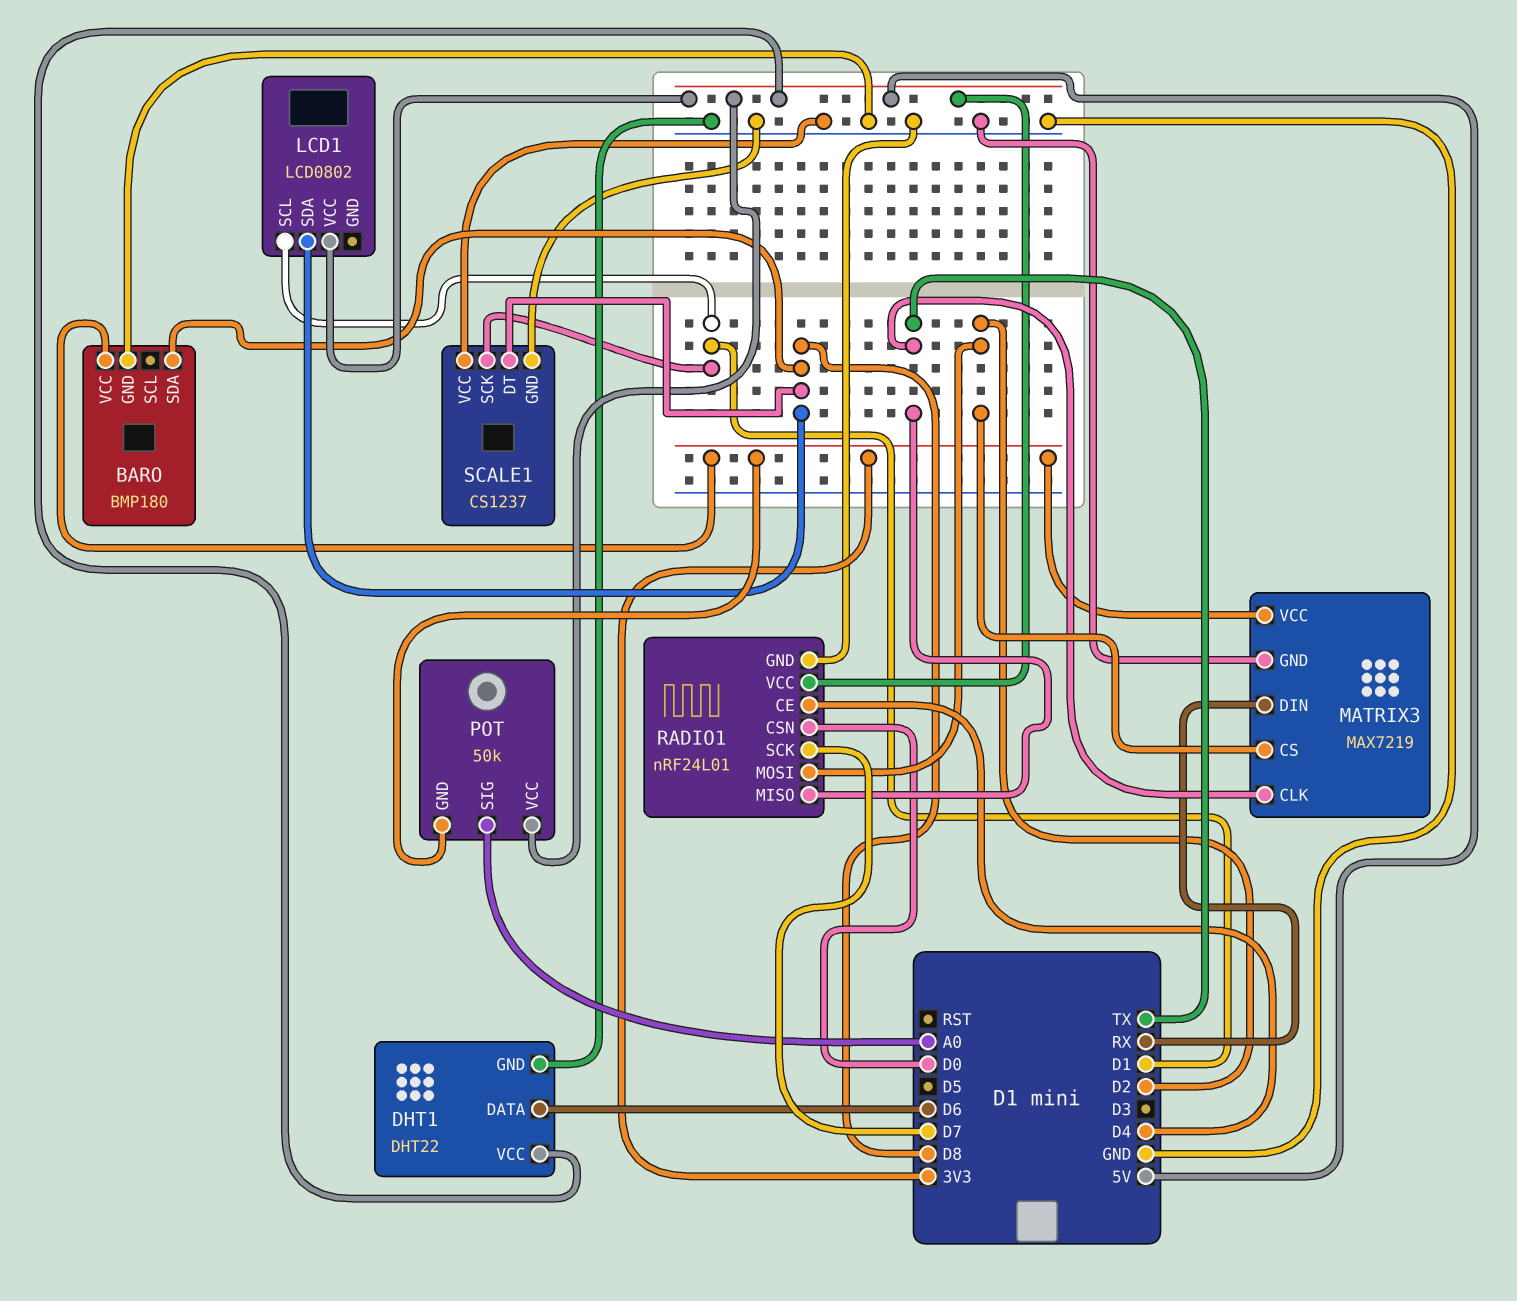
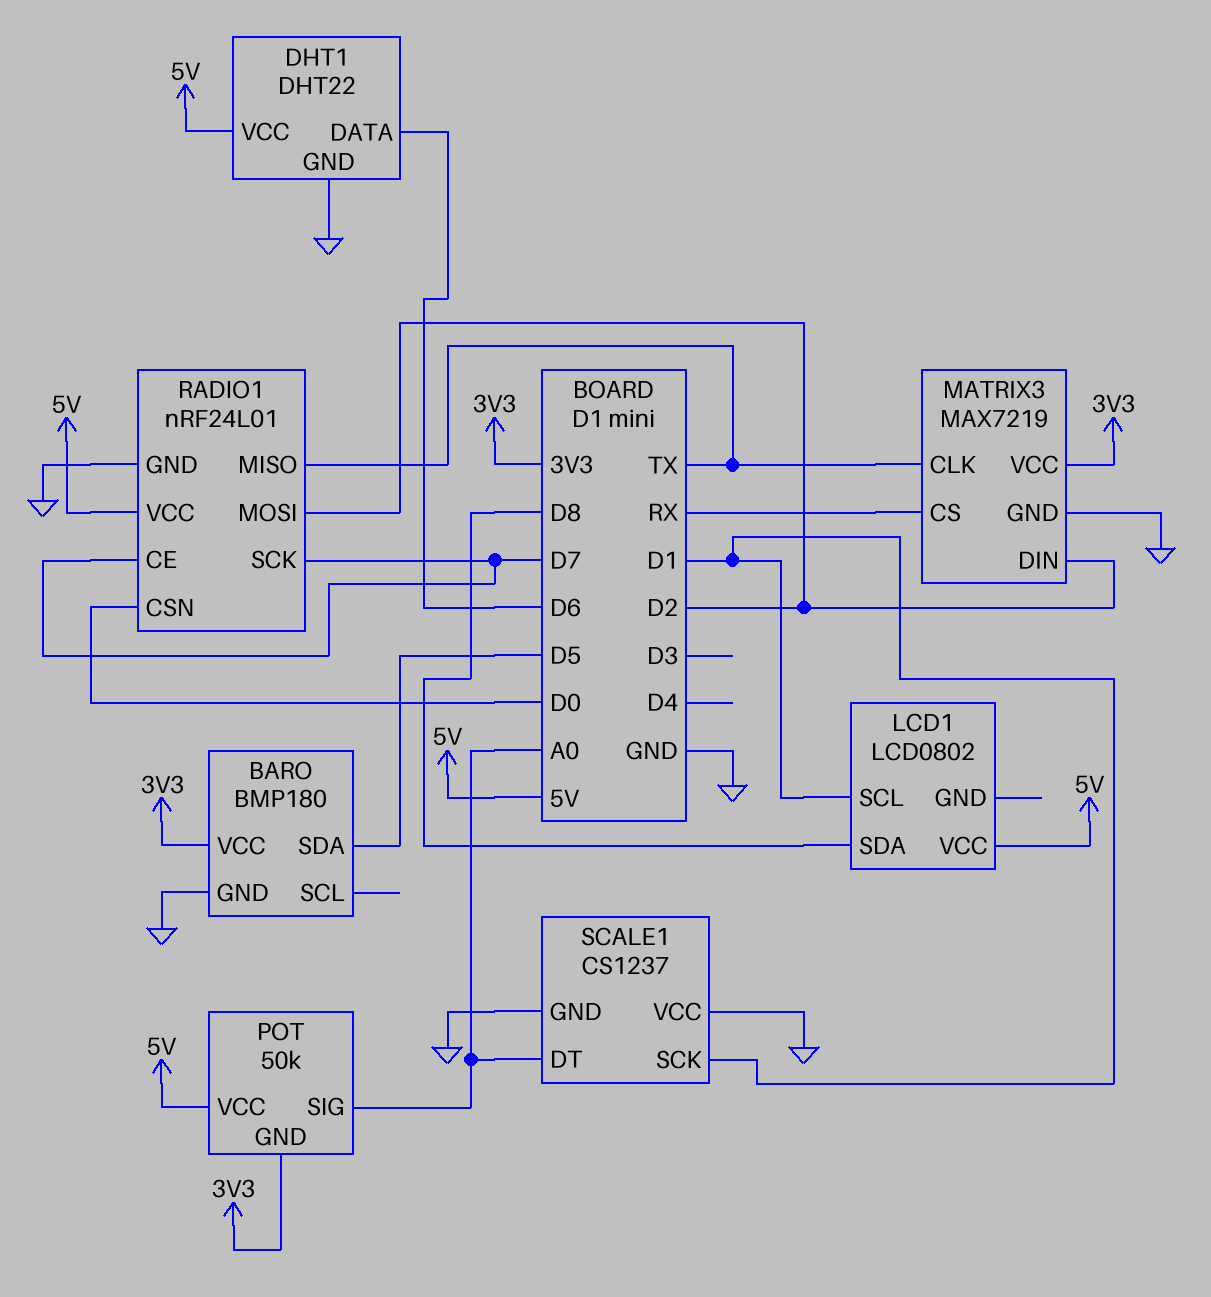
BARO pin SDA: D8 -> D5
MATRIX3 pin CS: D2 -> RX
MATRIX3 pin DIN: RX -> D2
RADIO1 pin CE: D4 -> D7
SCALE1 pin DT: D8 -> A0

